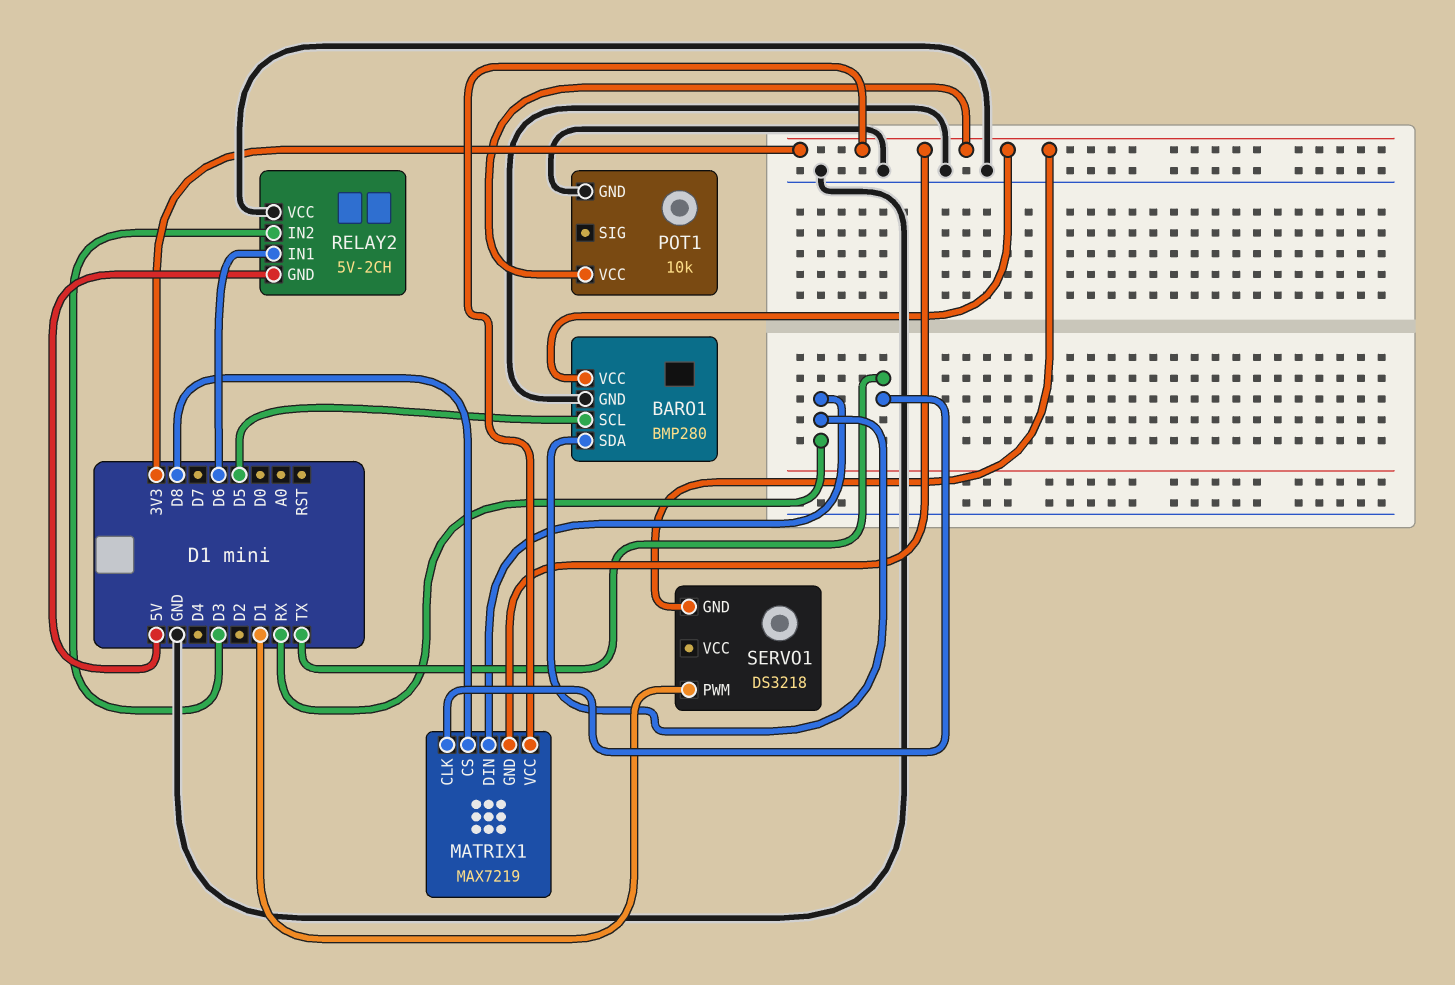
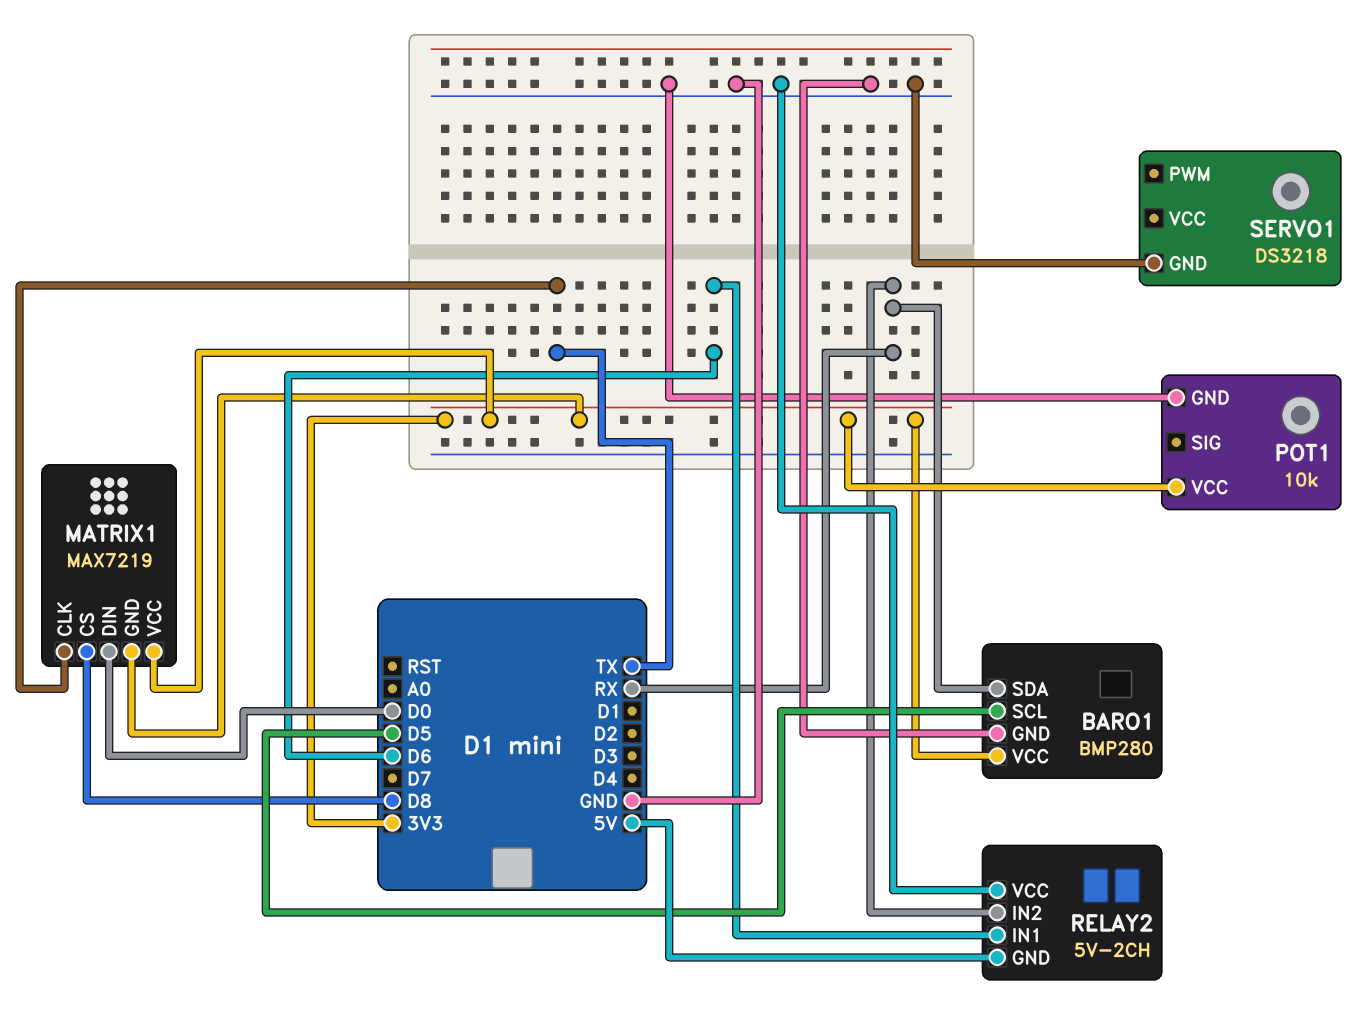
MATRIX1 pin DIN: RX -> D0
RELAY2 pin IN2: D3 -> RX
SERVO1 pin GND: 3V3 -> GND
SERVO1 pin PWM: D1 -> none

